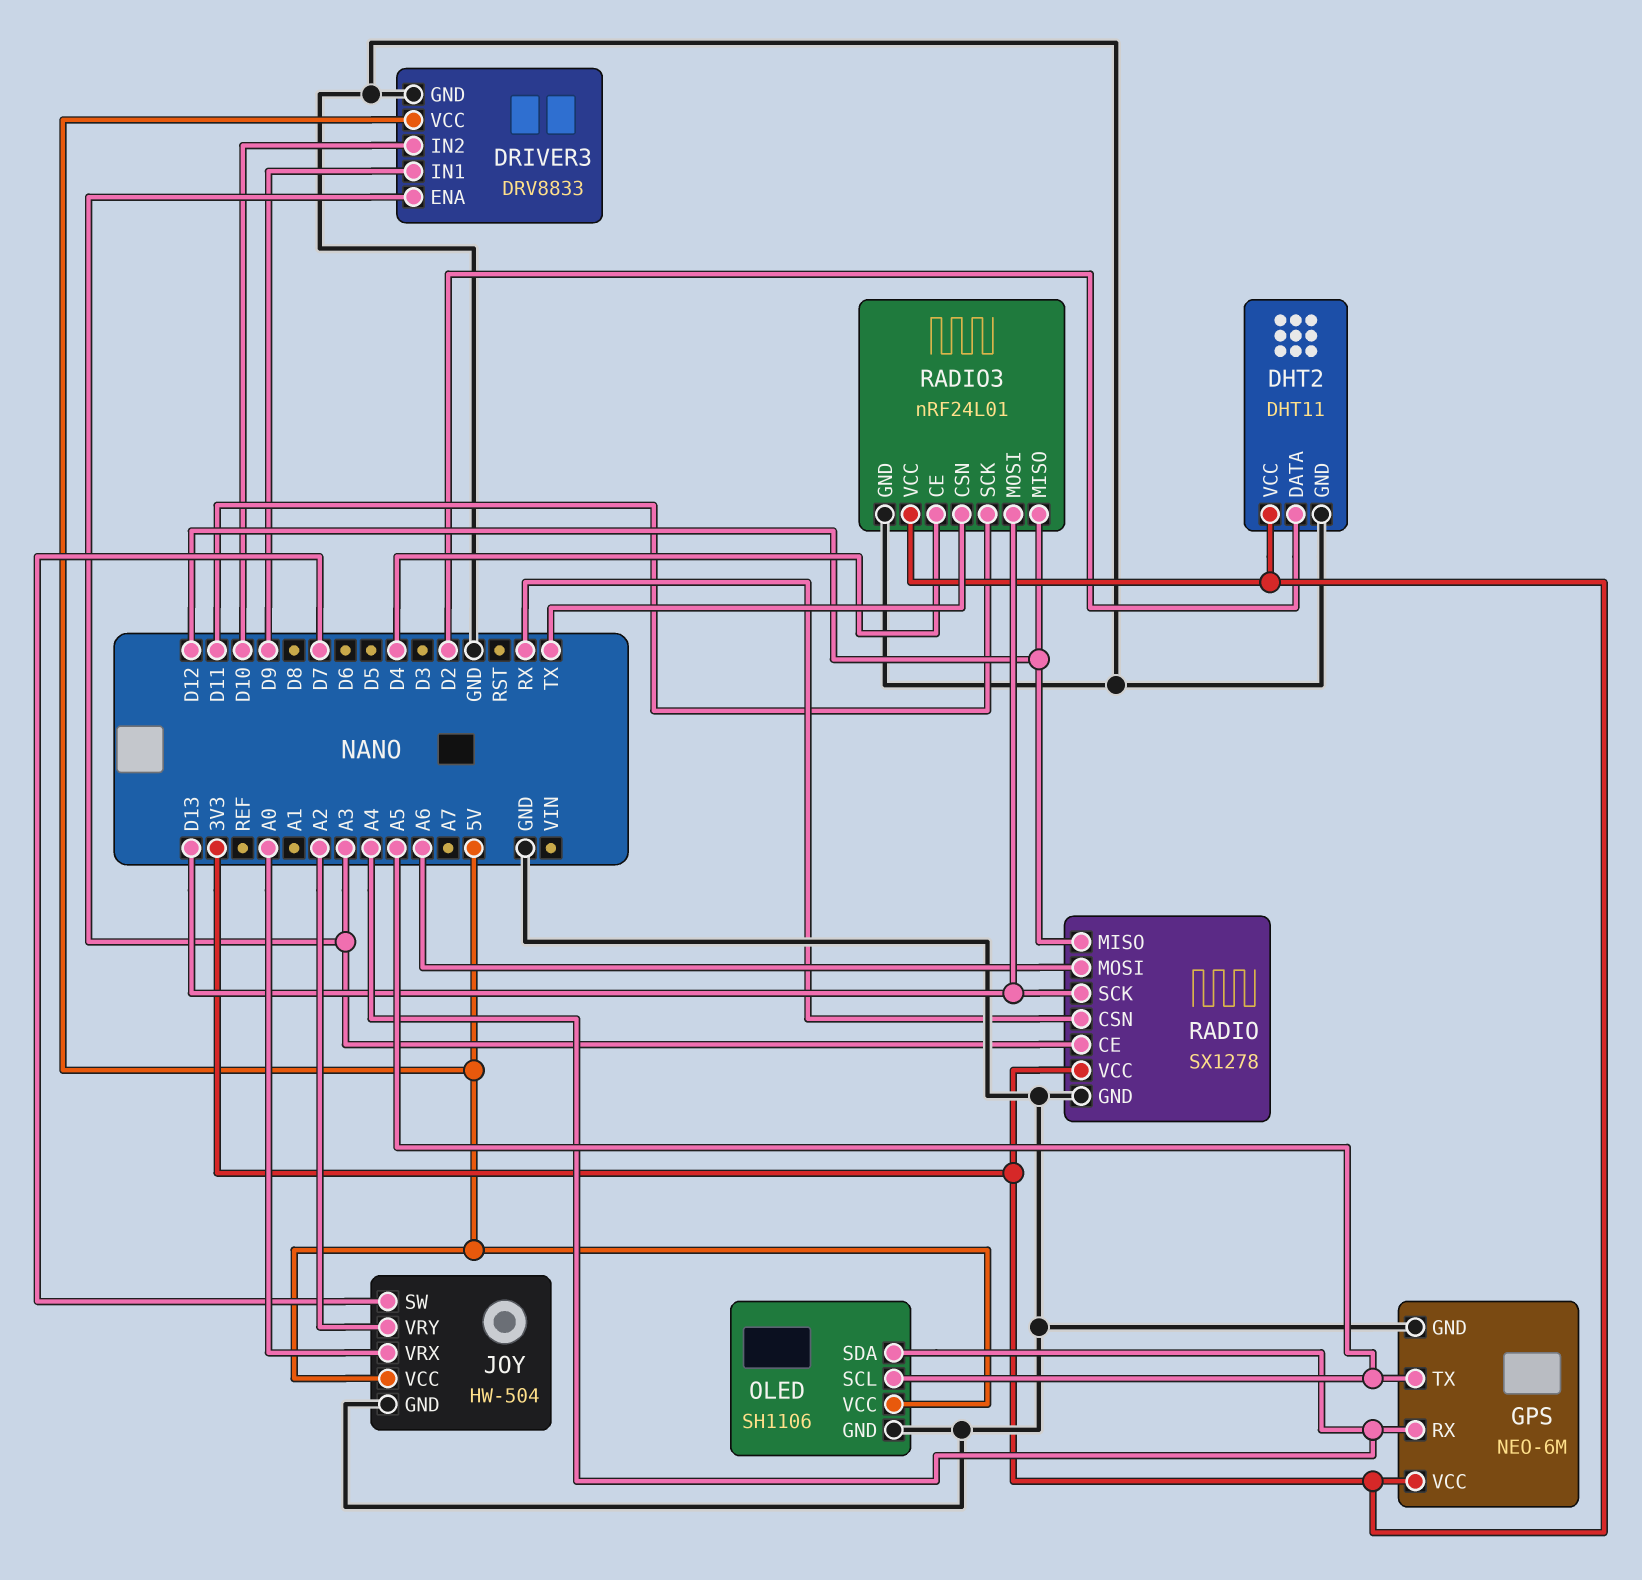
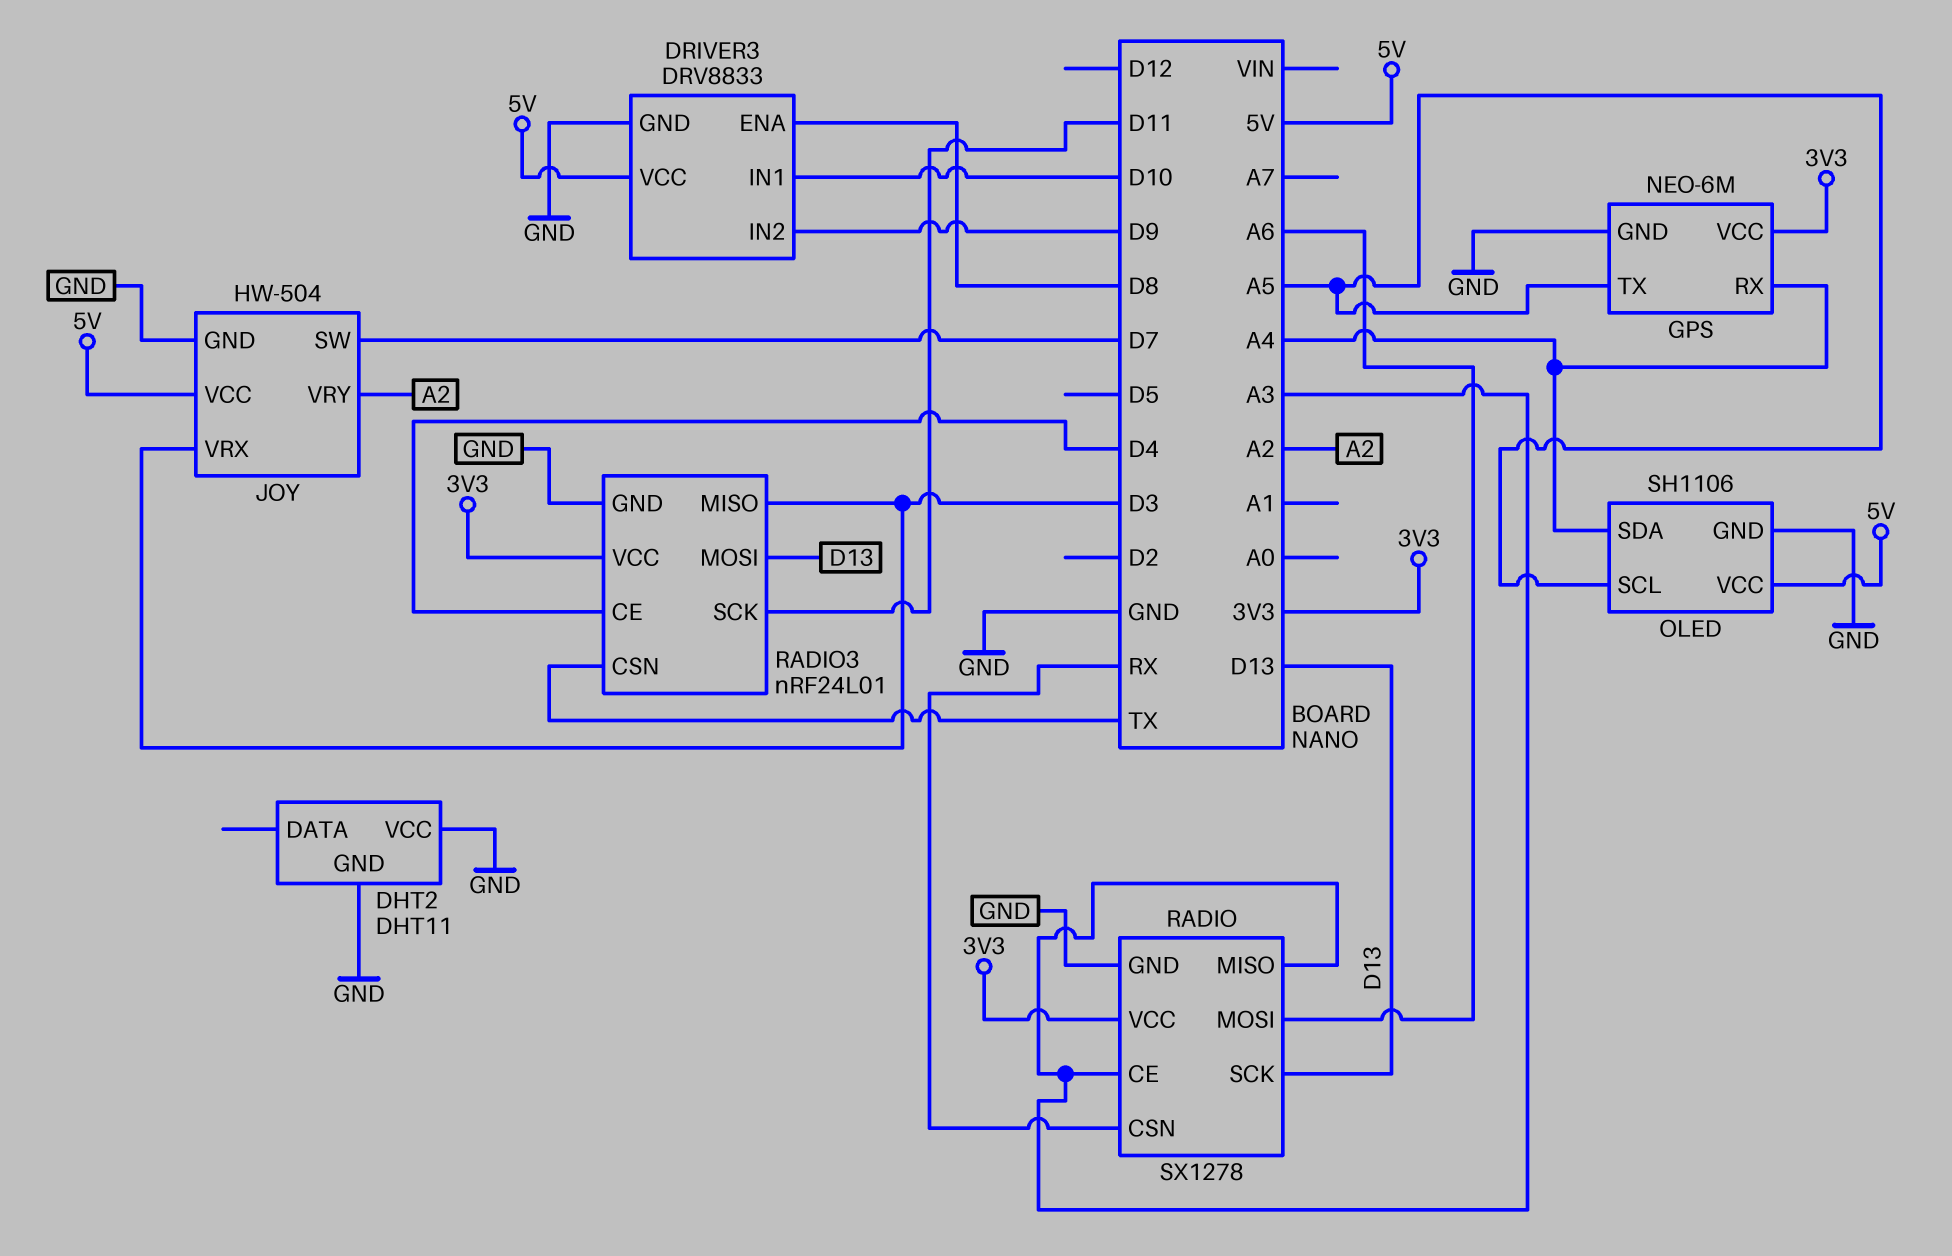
DHT2 pin DATA: D2 -> none
DHT2 pin VCC: 3V3 -> GND
DRIVER3 pin ENA: A3 -> D8
DRIVER3 pin IN1: D9 -> D10
DRIVER3 pin IN2: D10 -> D9
JOY pin VRX: A0 -> D3
RADIO pin MISO: D12 -> A3
RADIO3 pin MISO: D12 -> D3

